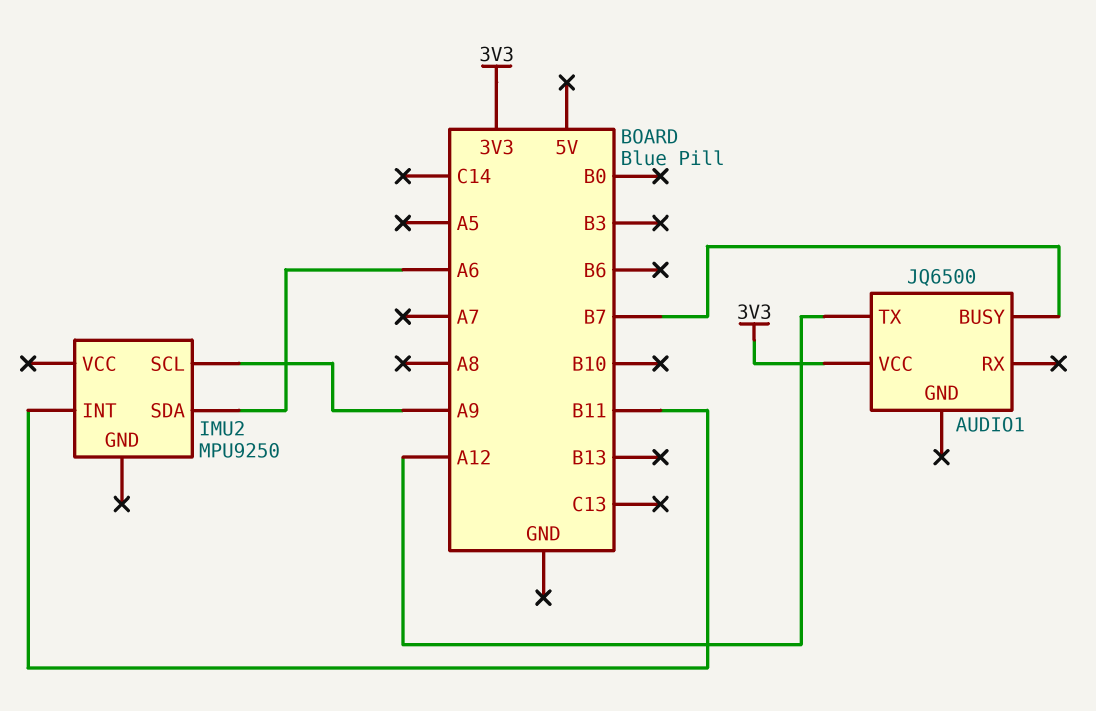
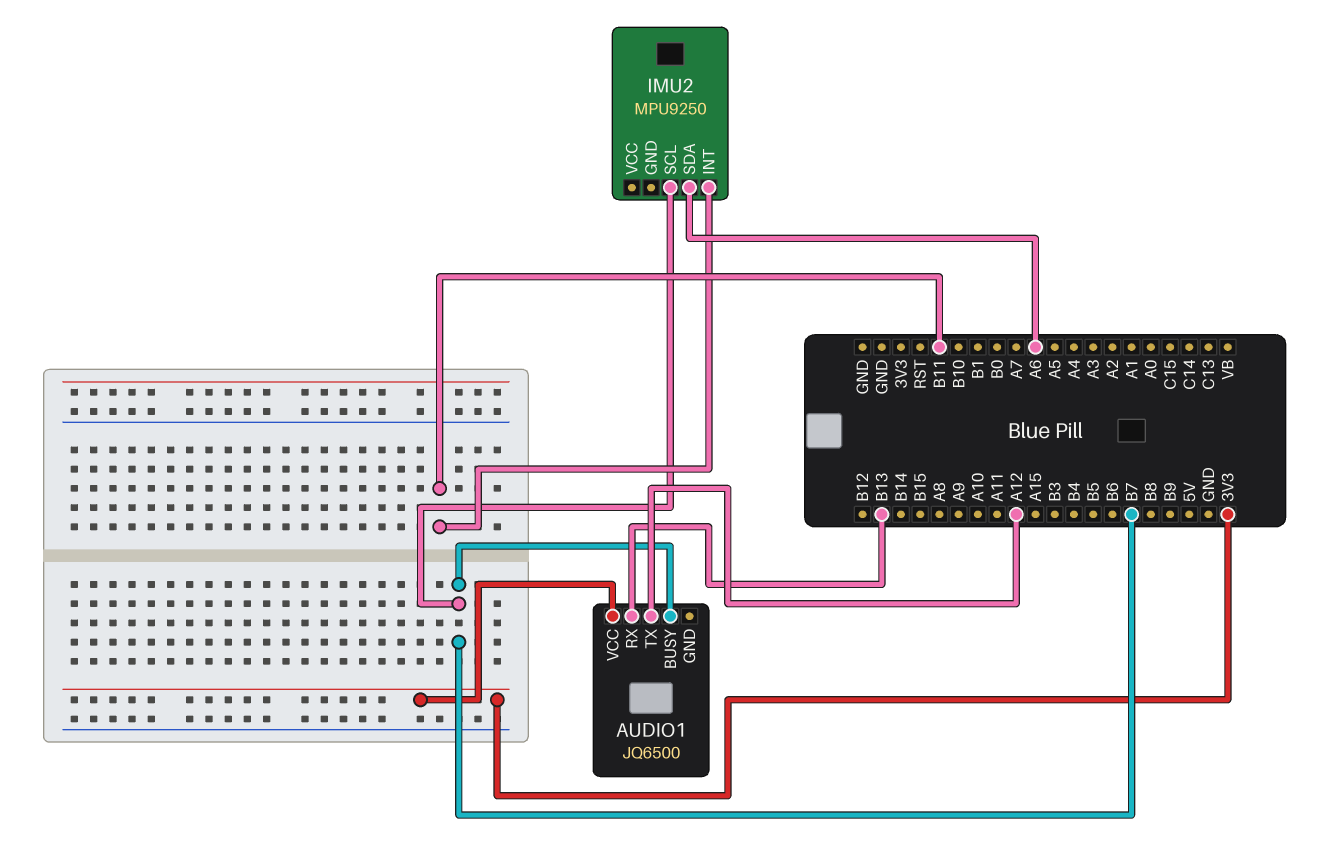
AUDIO1 pin RX: none -> B13
IMU2 pin SCL: A9 -> B7

